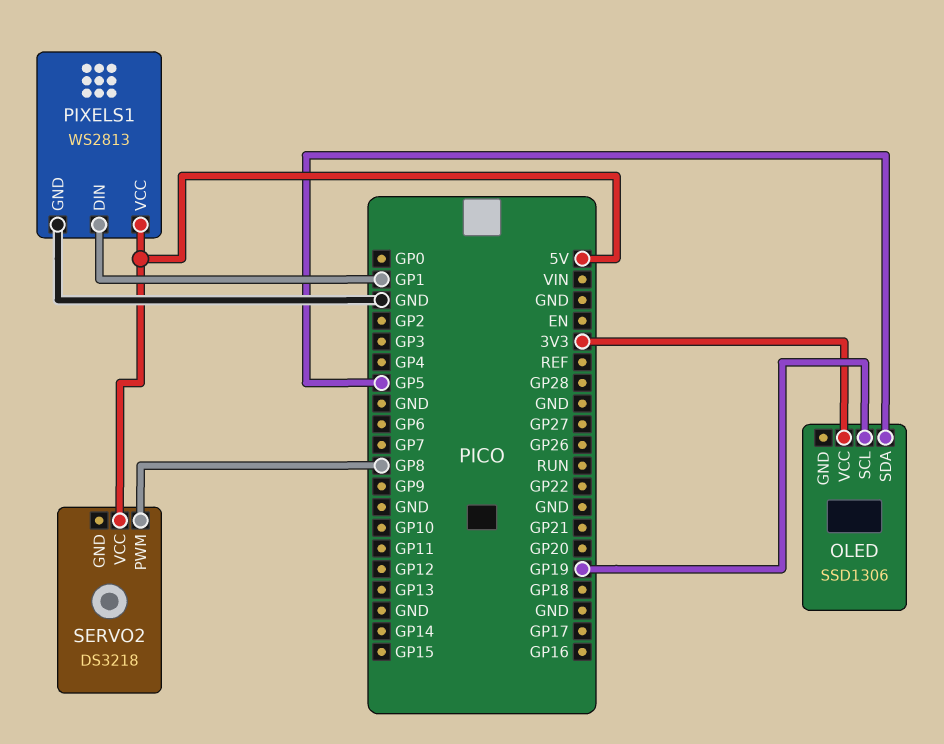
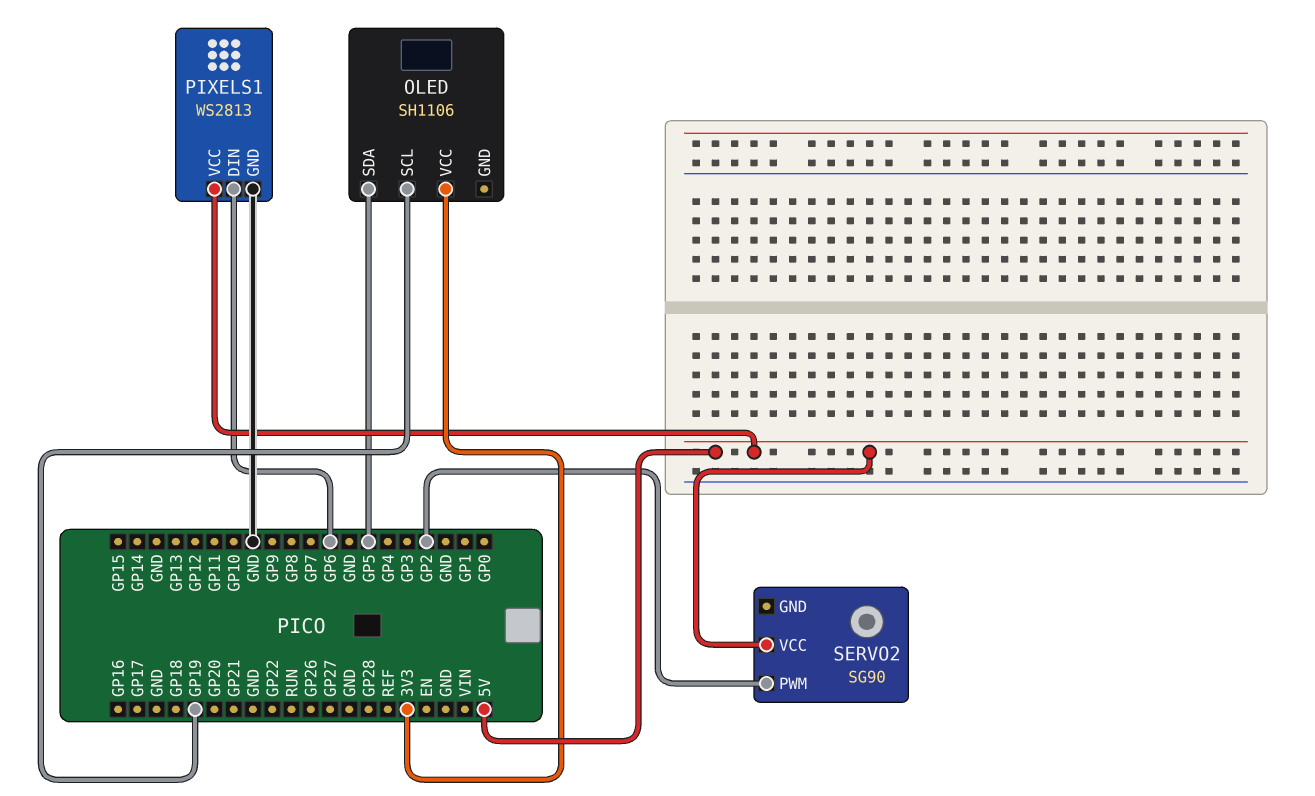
OLED: SSD1306 -> SH1106
PIXELS1 pin DIN: GP1 -> GP6
SERVO2: DS3218 -> SG90
SERVO2 pin PWM: GP8 -> GP2

